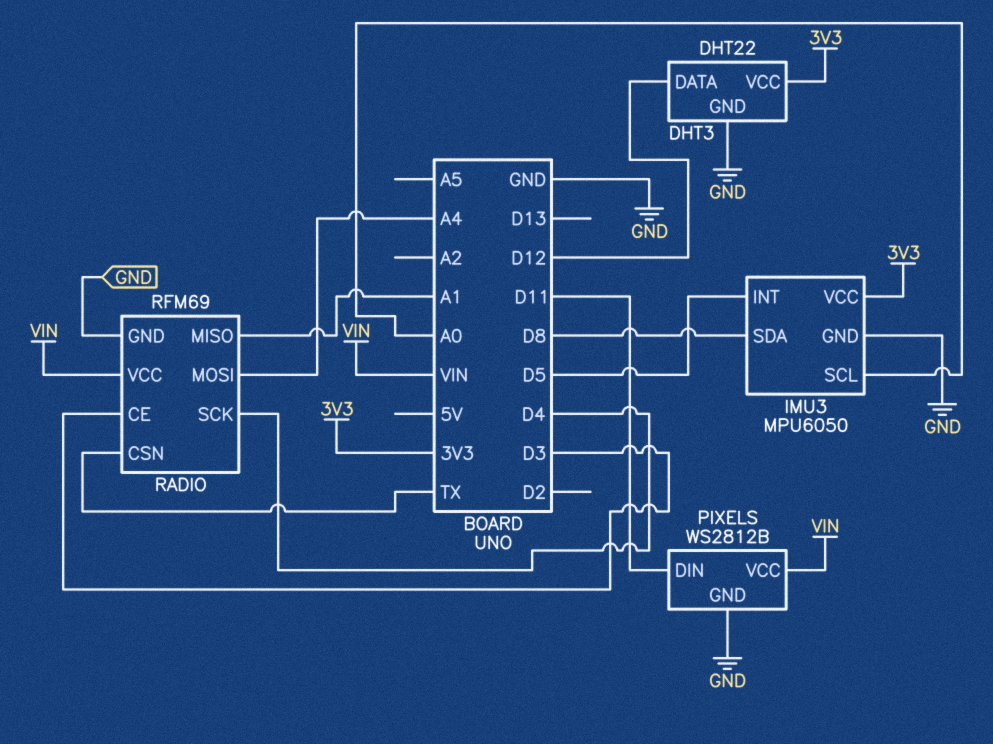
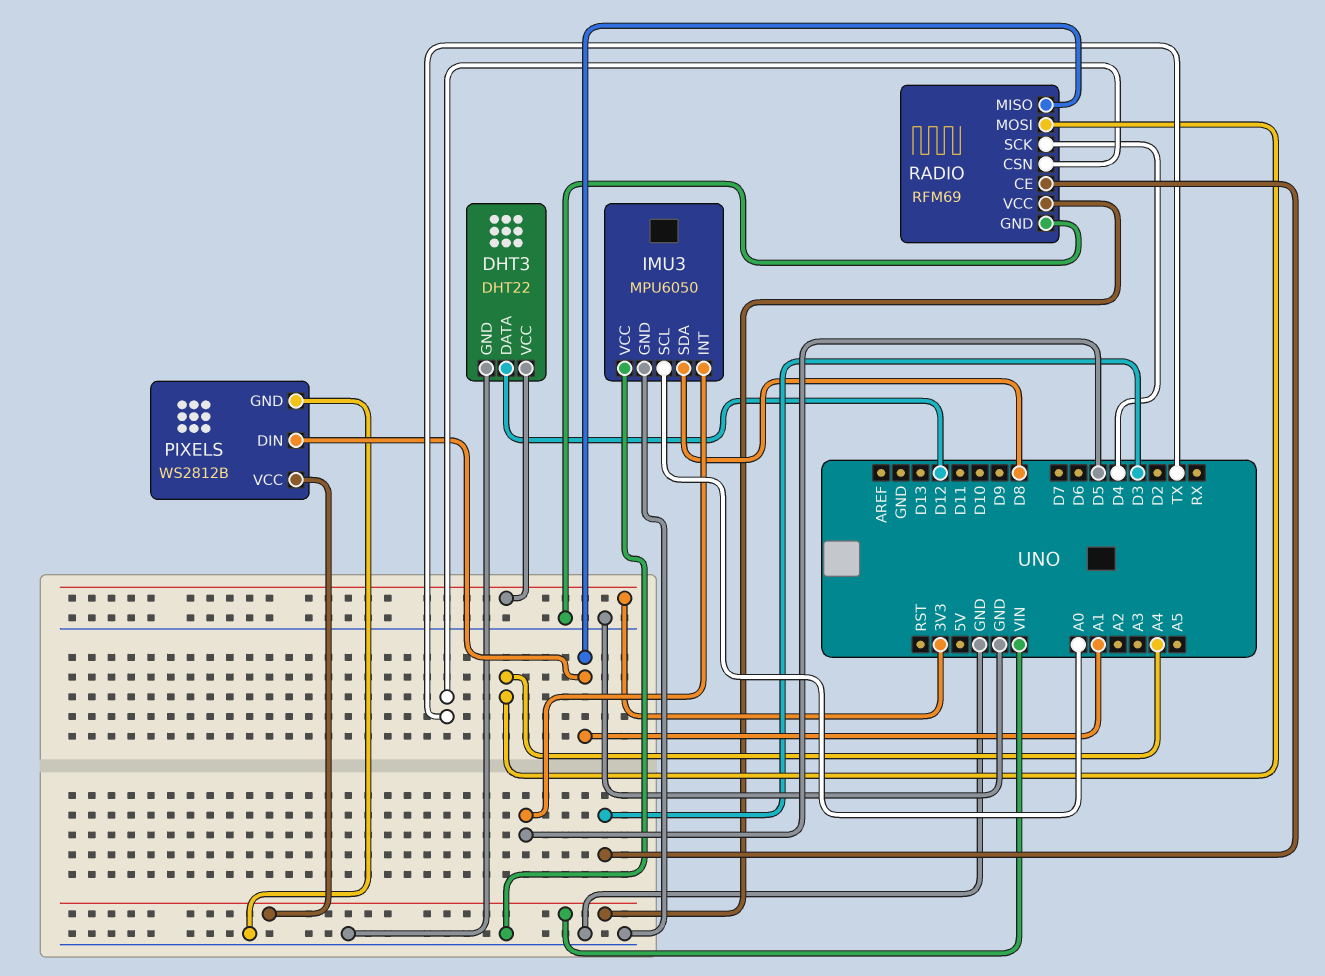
IMU3 pin VCC: 3V3 -> GND
PIXELS pin DIN: D11 -> A1

